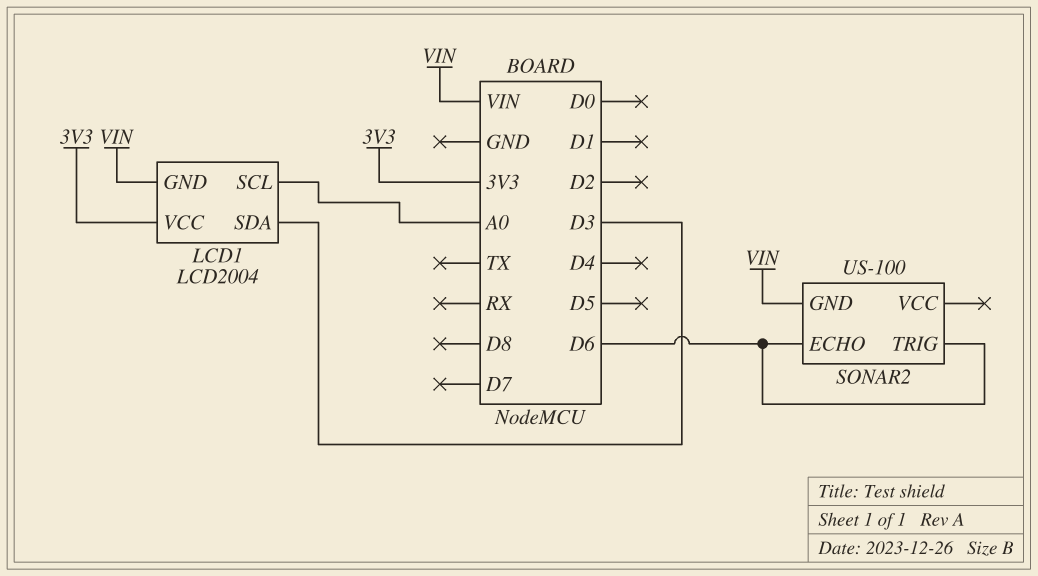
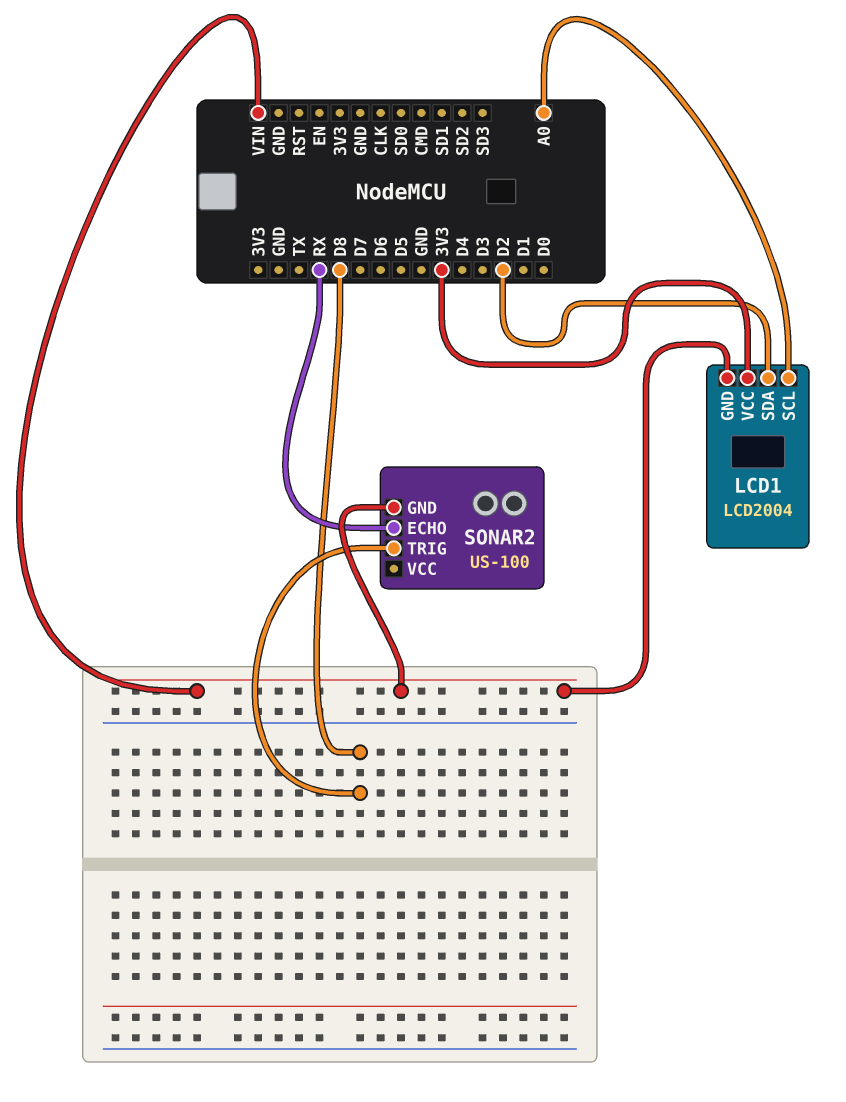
LCD1 pin SDA: D3 -> D2
SONAR2 pin ECHO: D6 -> RX
SONAR2 pin TRIG: D6 -> D8

